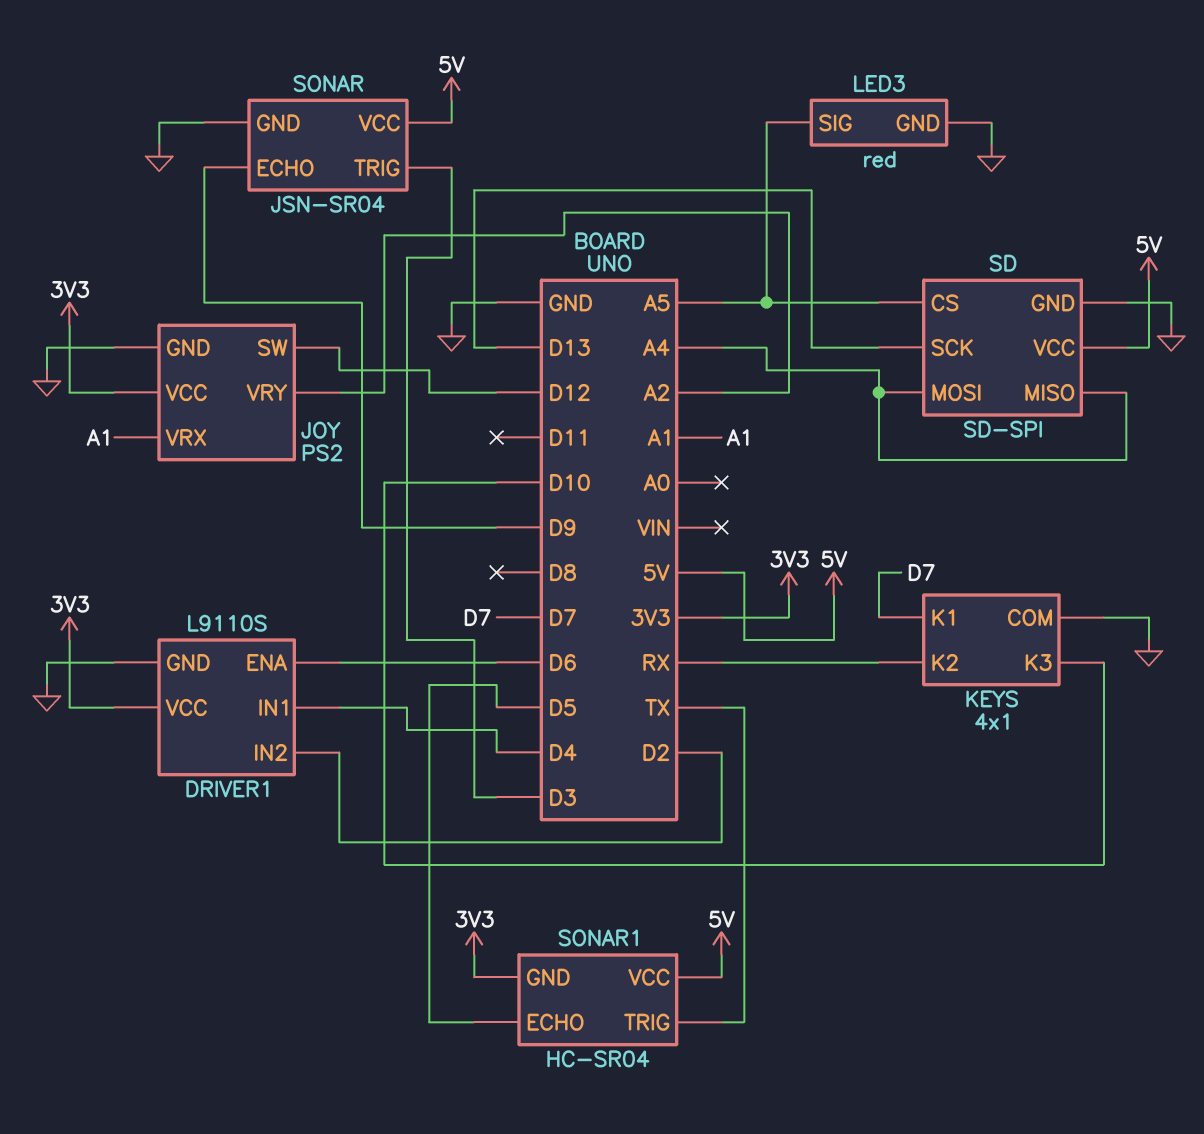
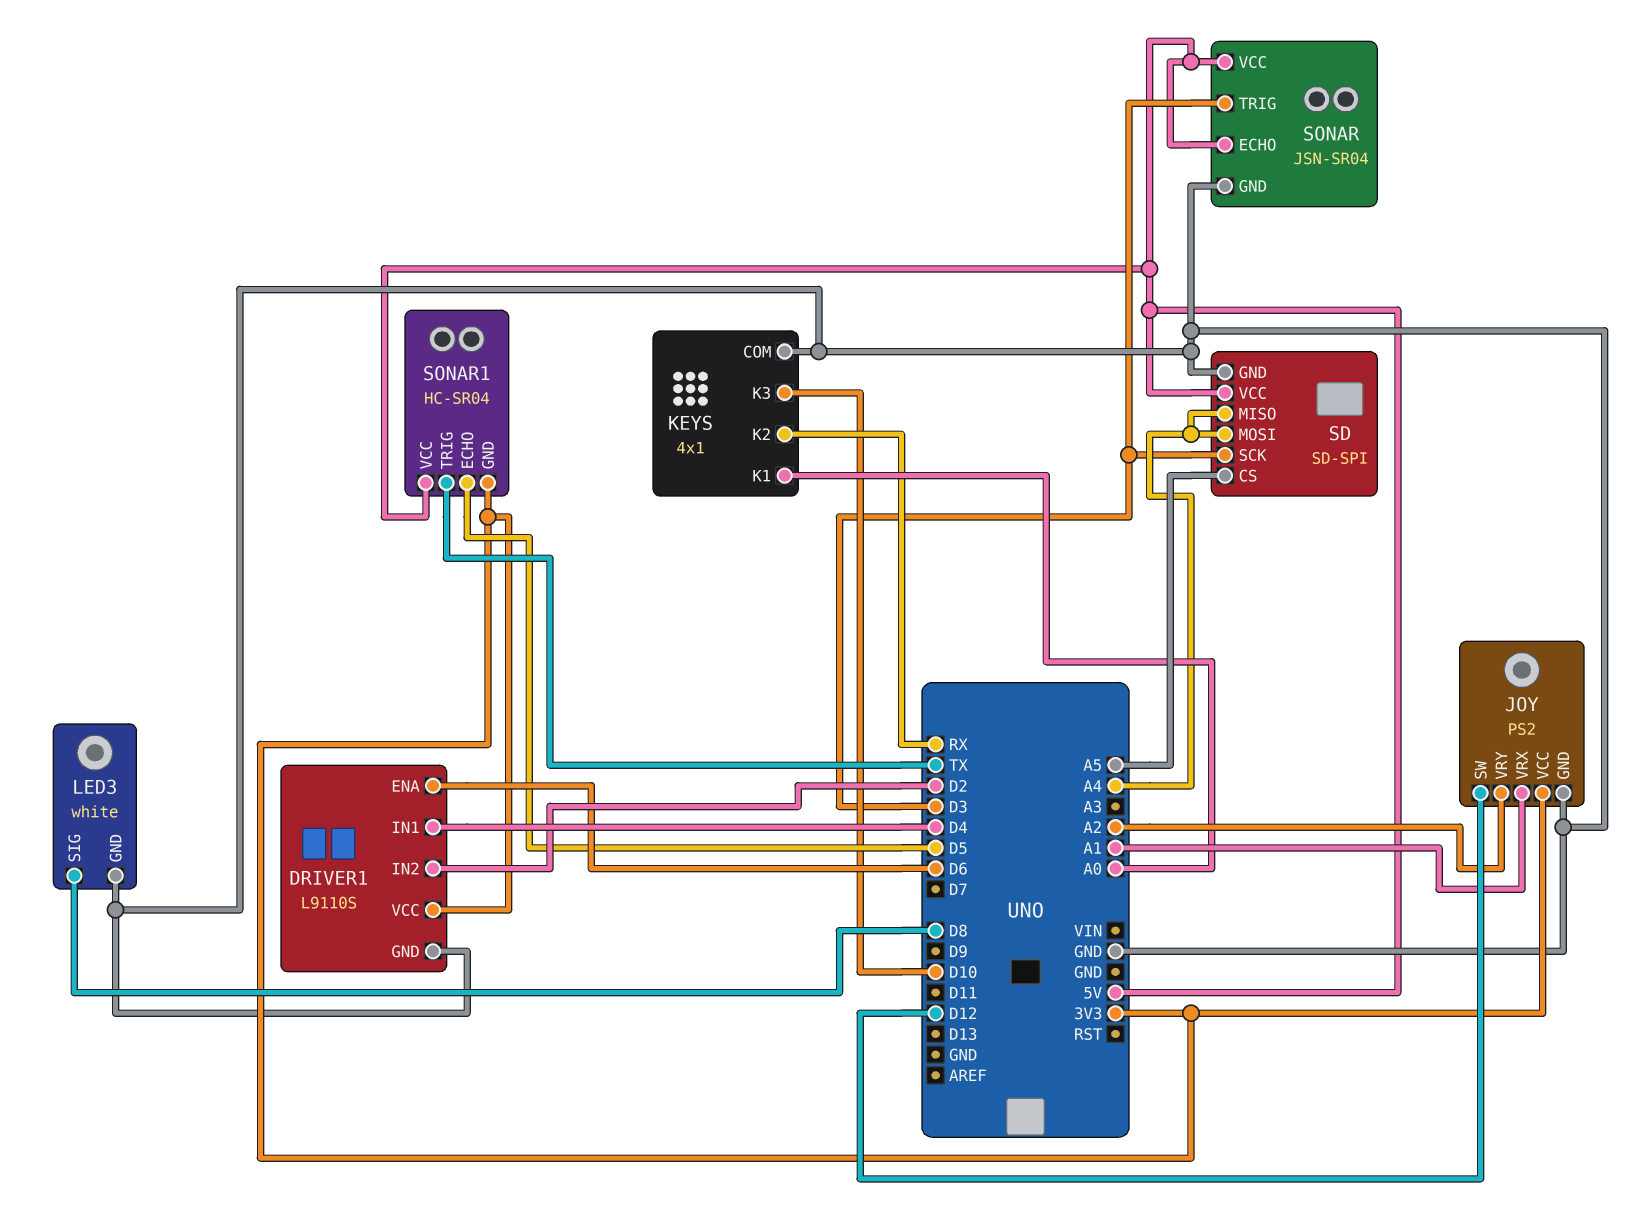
KEYS pin K1: D7 -> A0
LED3: red -> white
LED3 pin SIG: A5 -> D8
SD pin SCK: D13 -> D3
SONAR pin ECHO: D9 -> 5V

